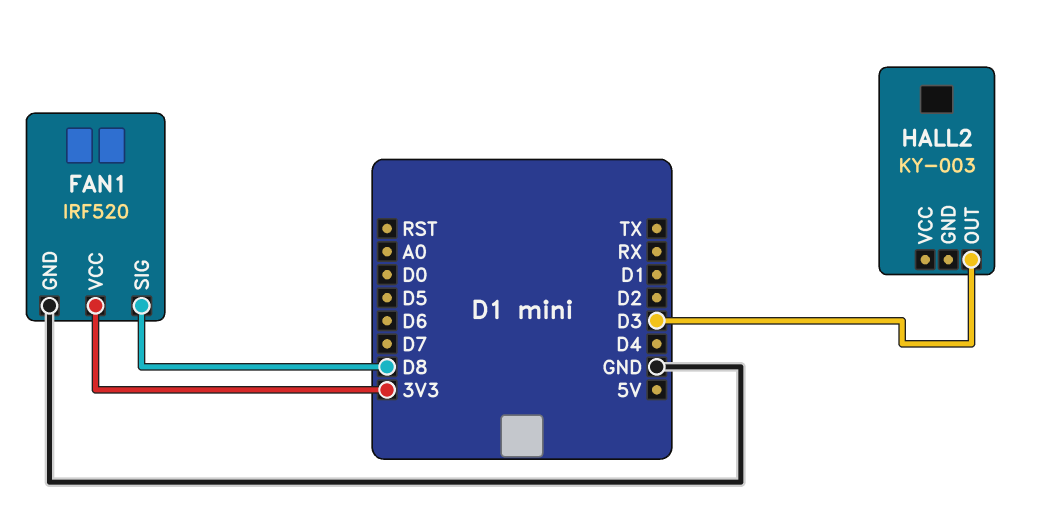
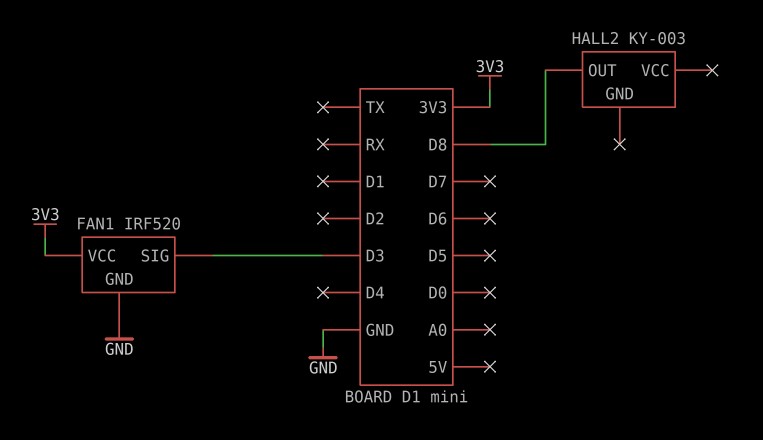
FAN1 pin SIG: D8 -> D3
HALL2 pin OUT: D3 -> D8

